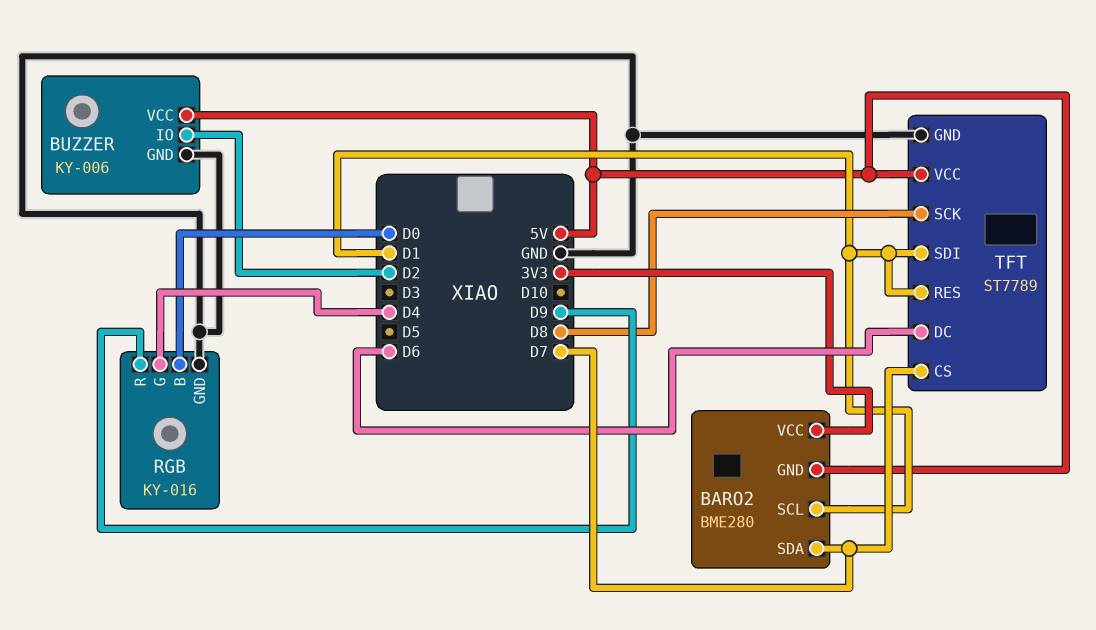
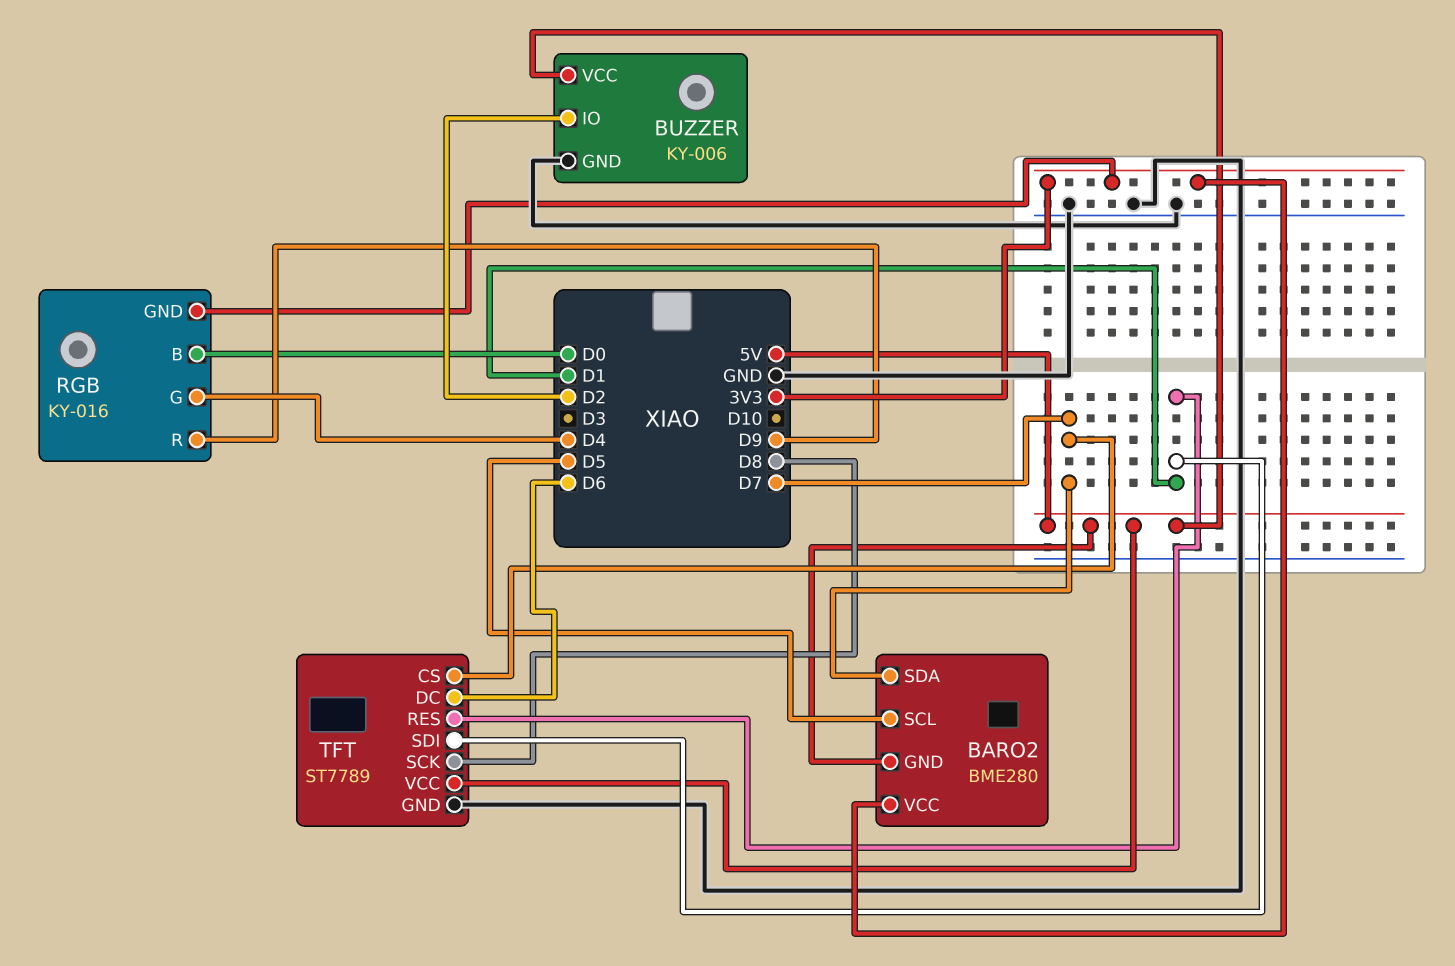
BARO2 pin SCL: D1 -> D5
RGB pin GND: GND -> 3V3

